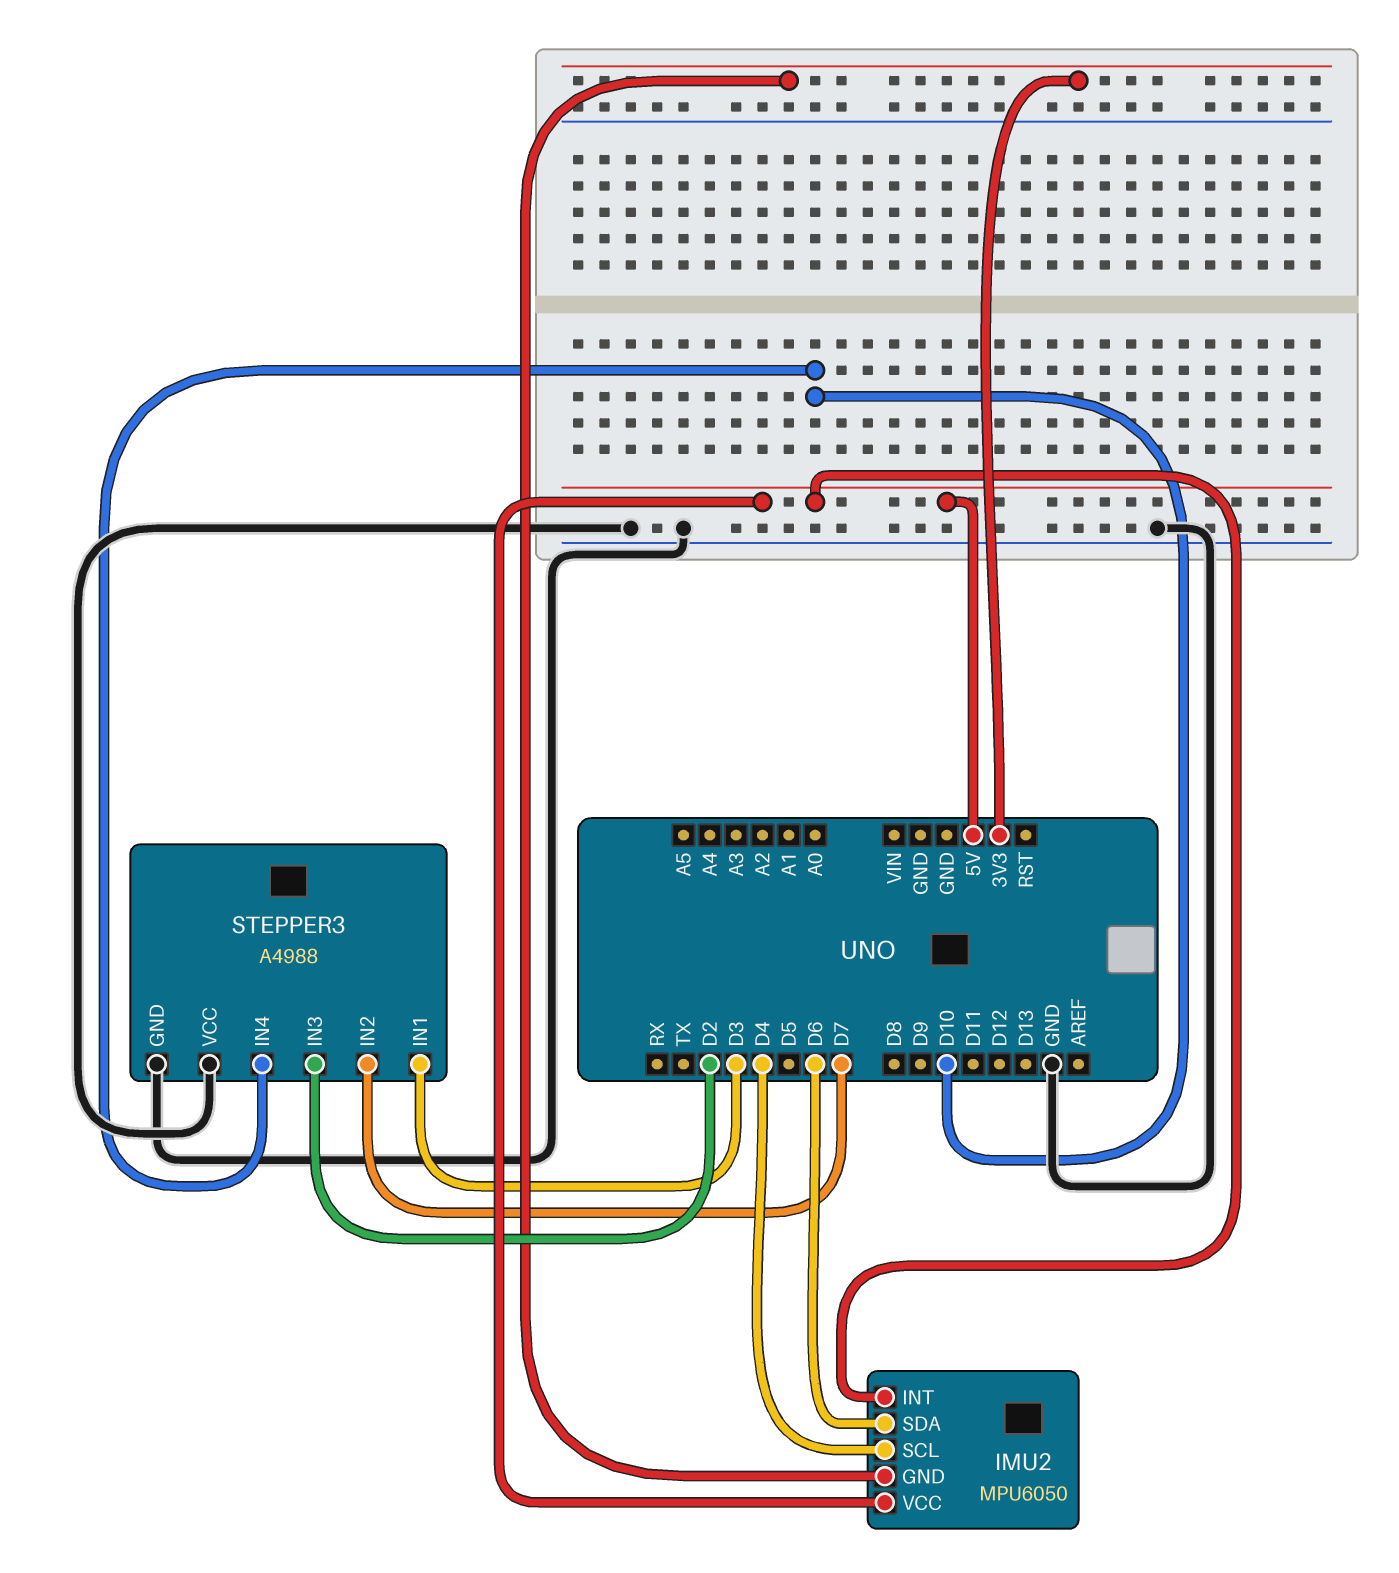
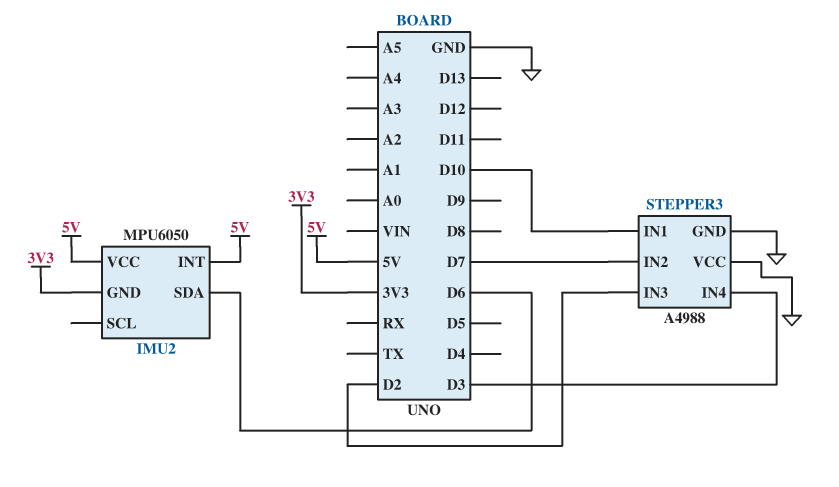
IMU2 pin SCL: D4 -> none
STEPPER3 pin IN1: D3 -> D10
STEPPER3 pin IN4: D10 -> D3

